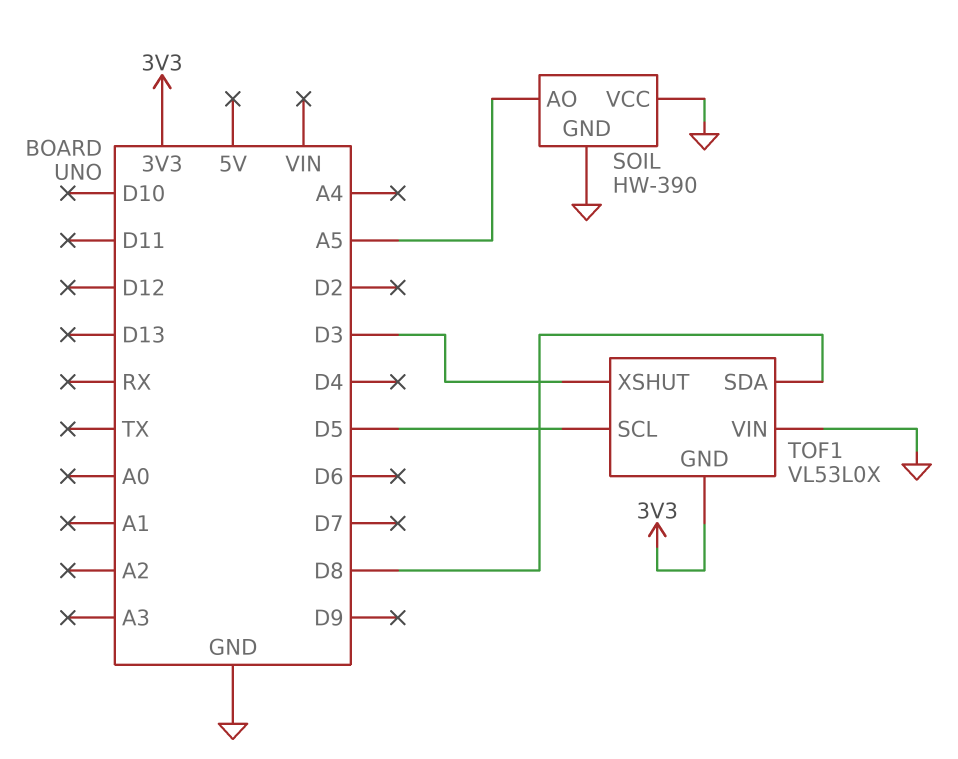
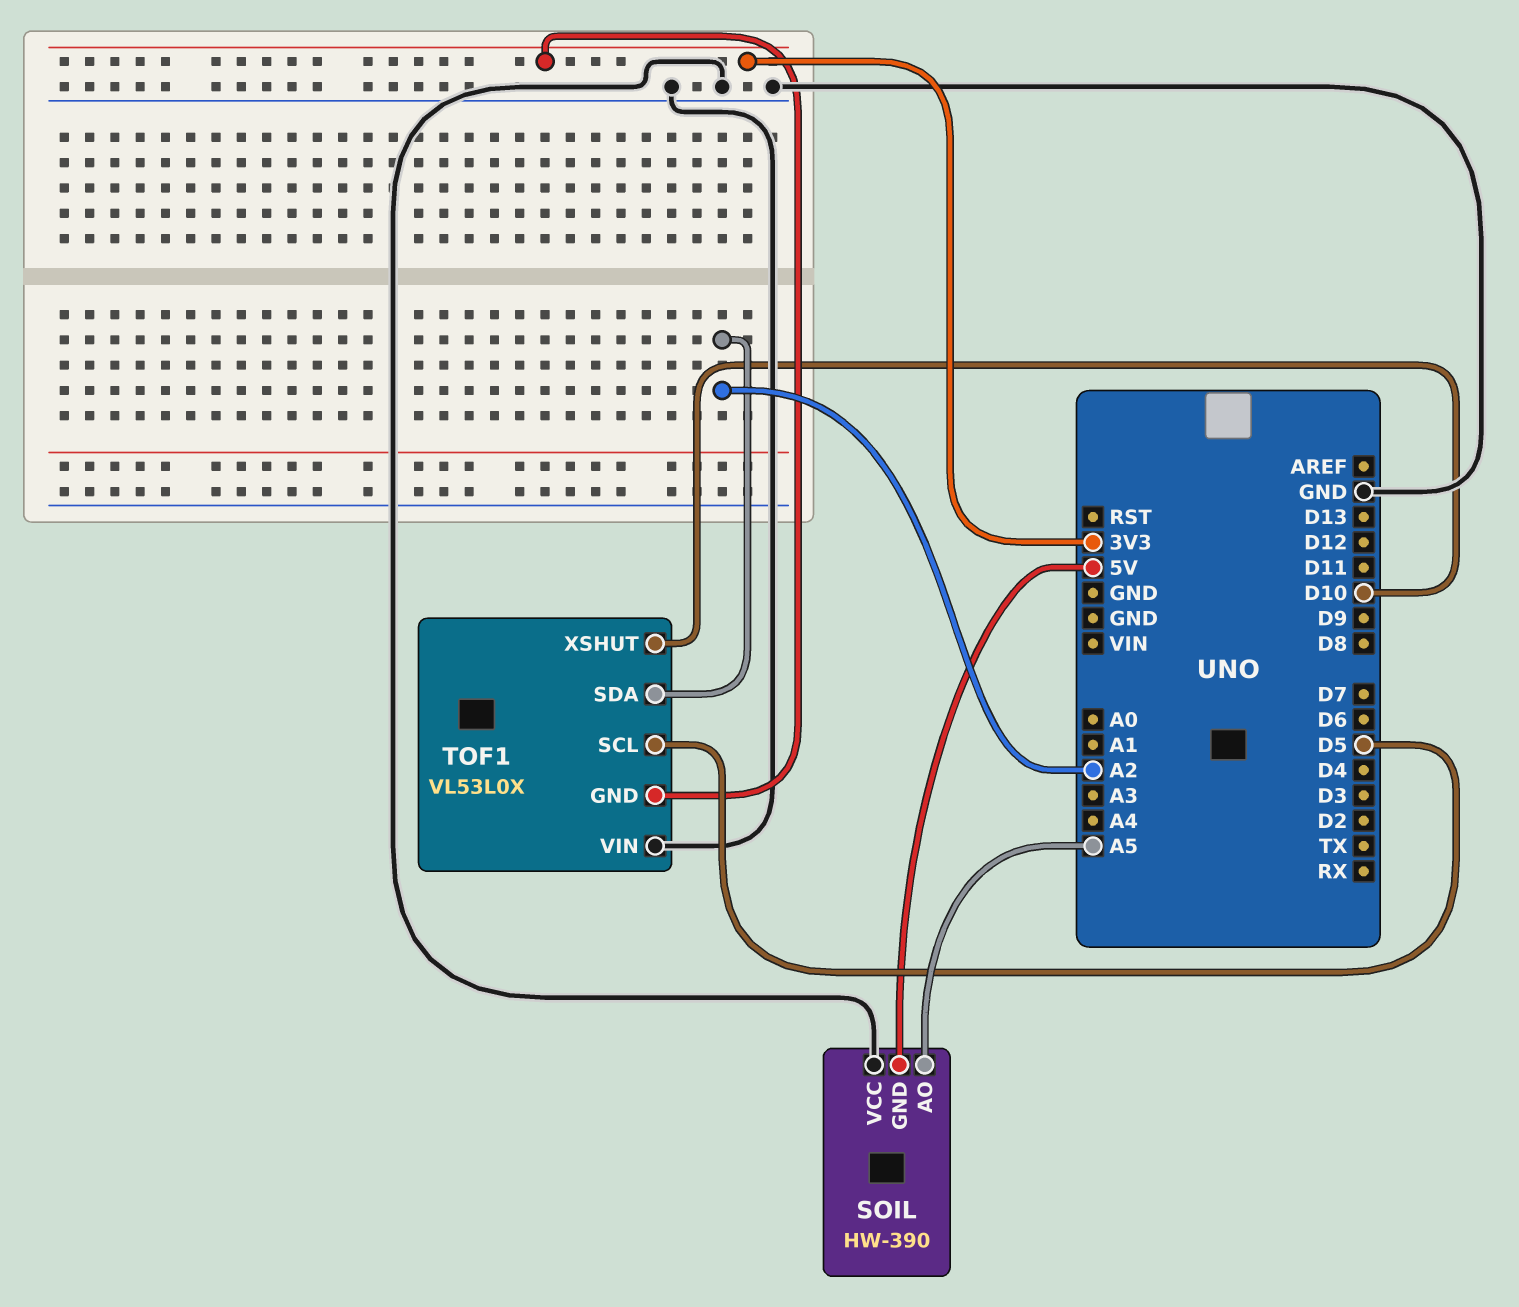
SOIL pin GND: GND -> 5V
TOF1 pin SDA: D8 -> A2
TOF1 pin XSHUT: D3 -> D10

